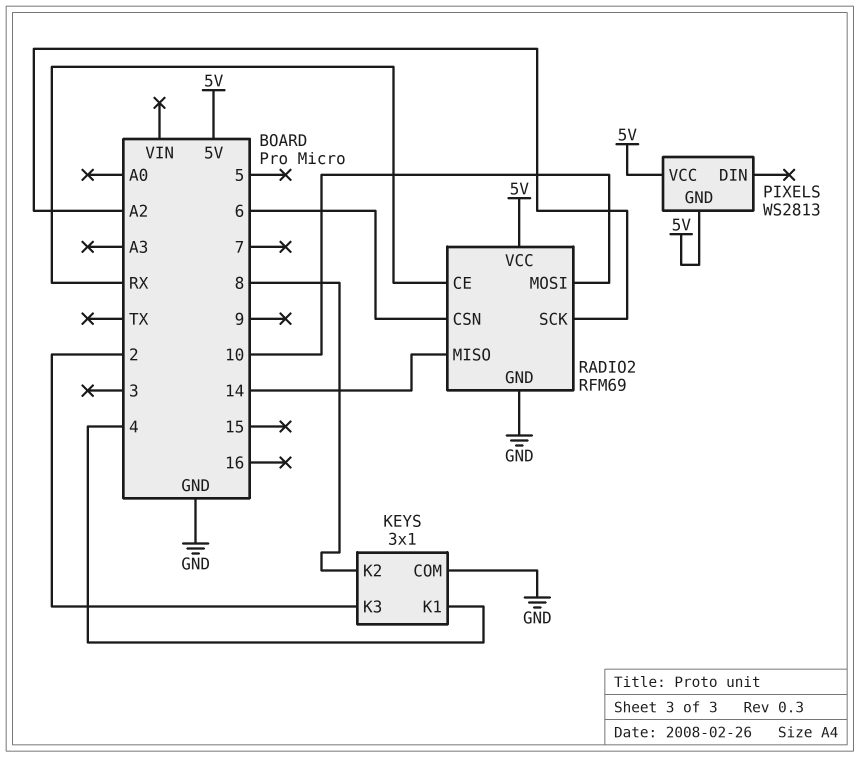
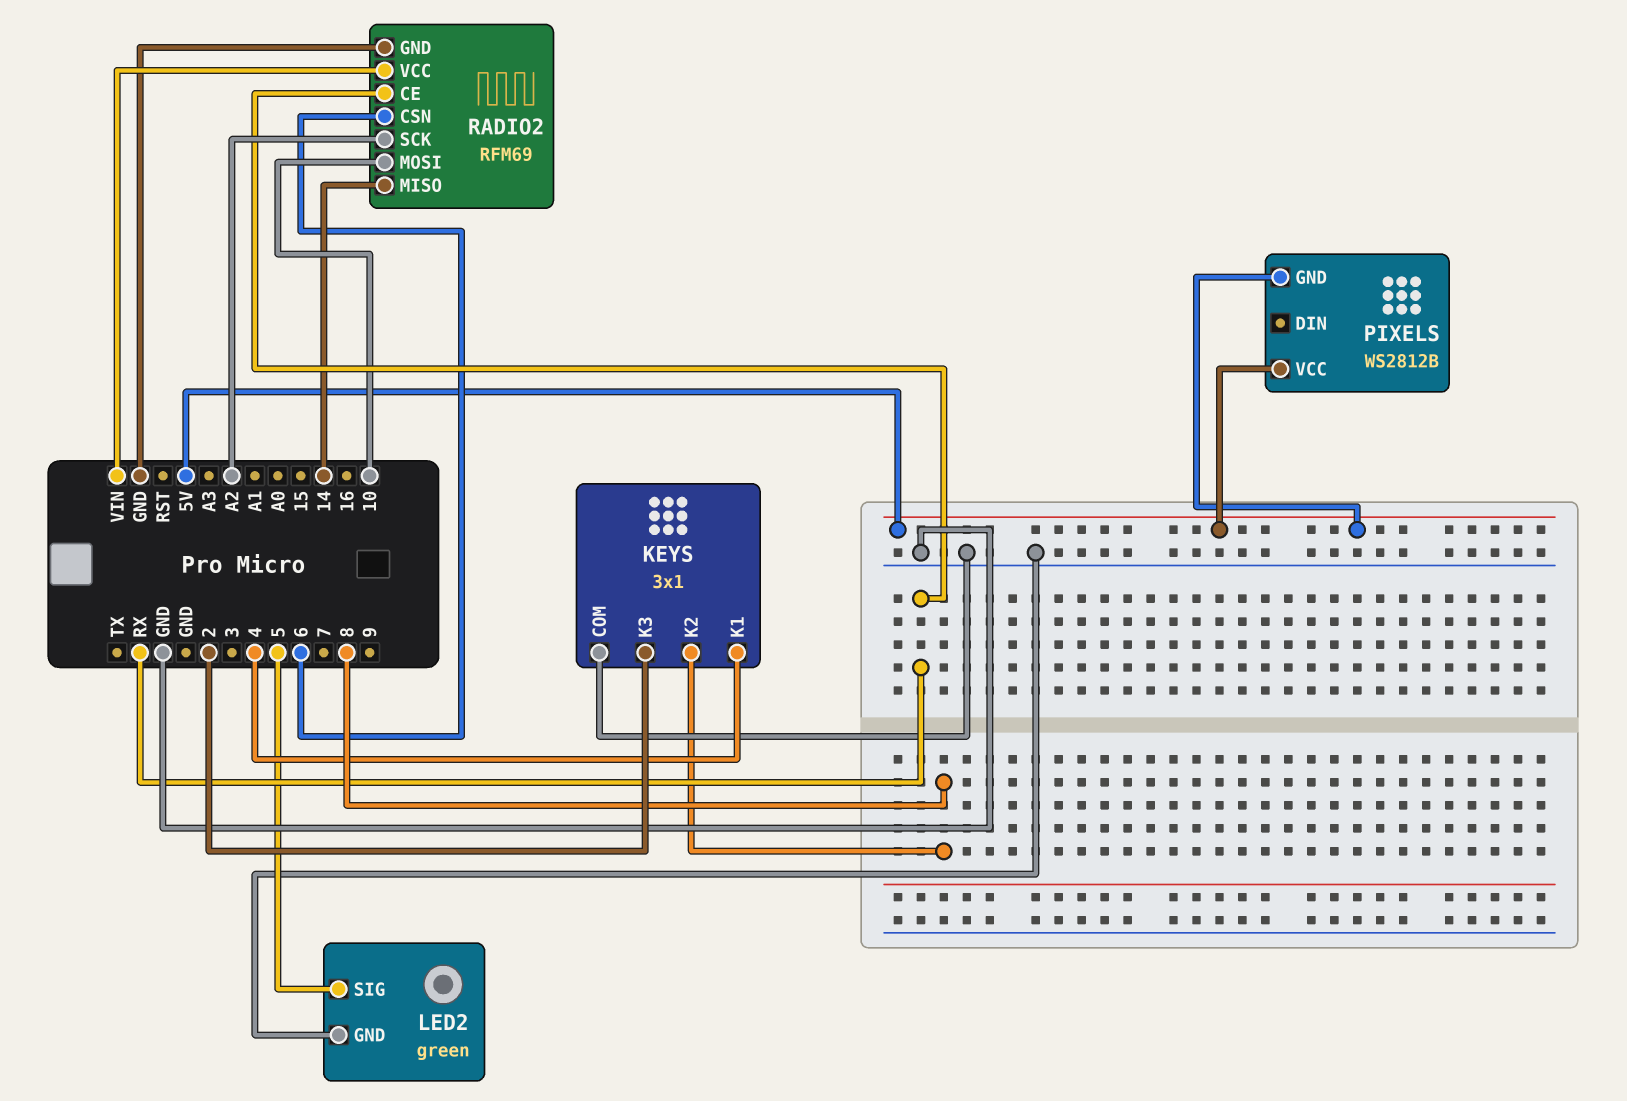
LED2: none -> green
LED2 pin GND: none -> GND
LED2 pin SIG: none -> 5
PIXELS: WS2813 -> WS2812B
RADIO2 pin VCC: 5V -> VIN

